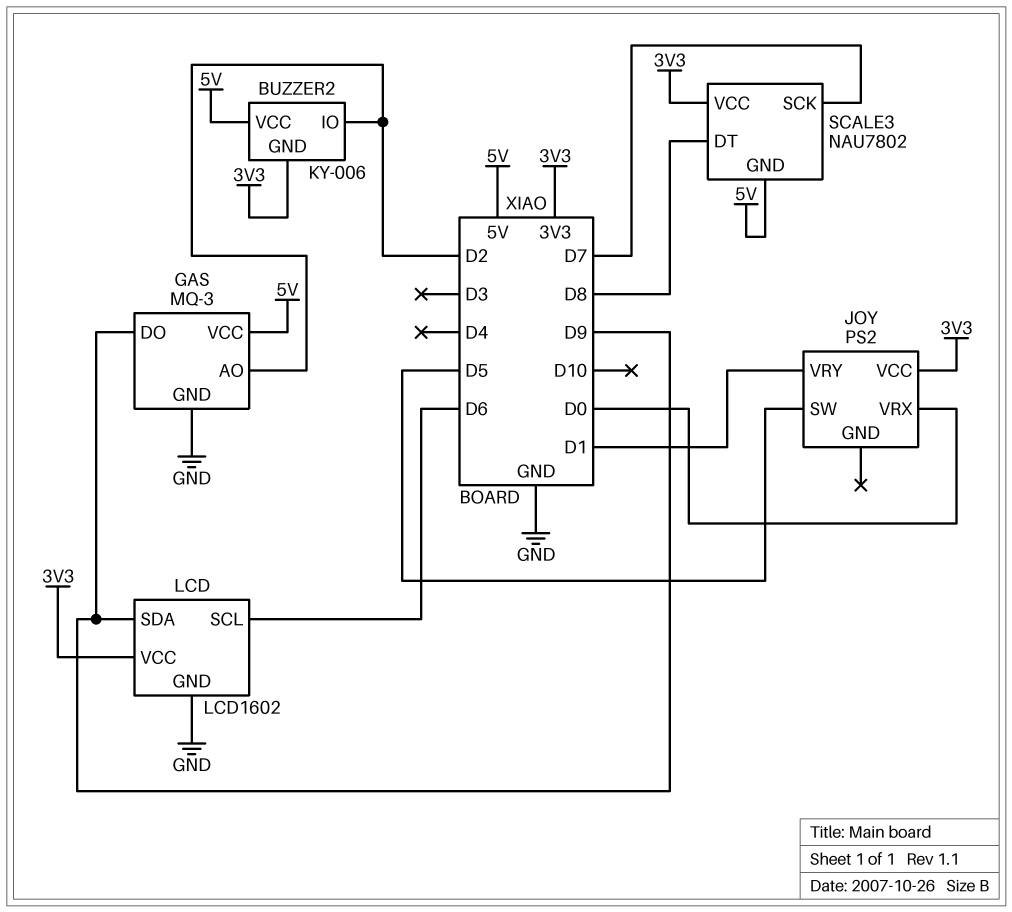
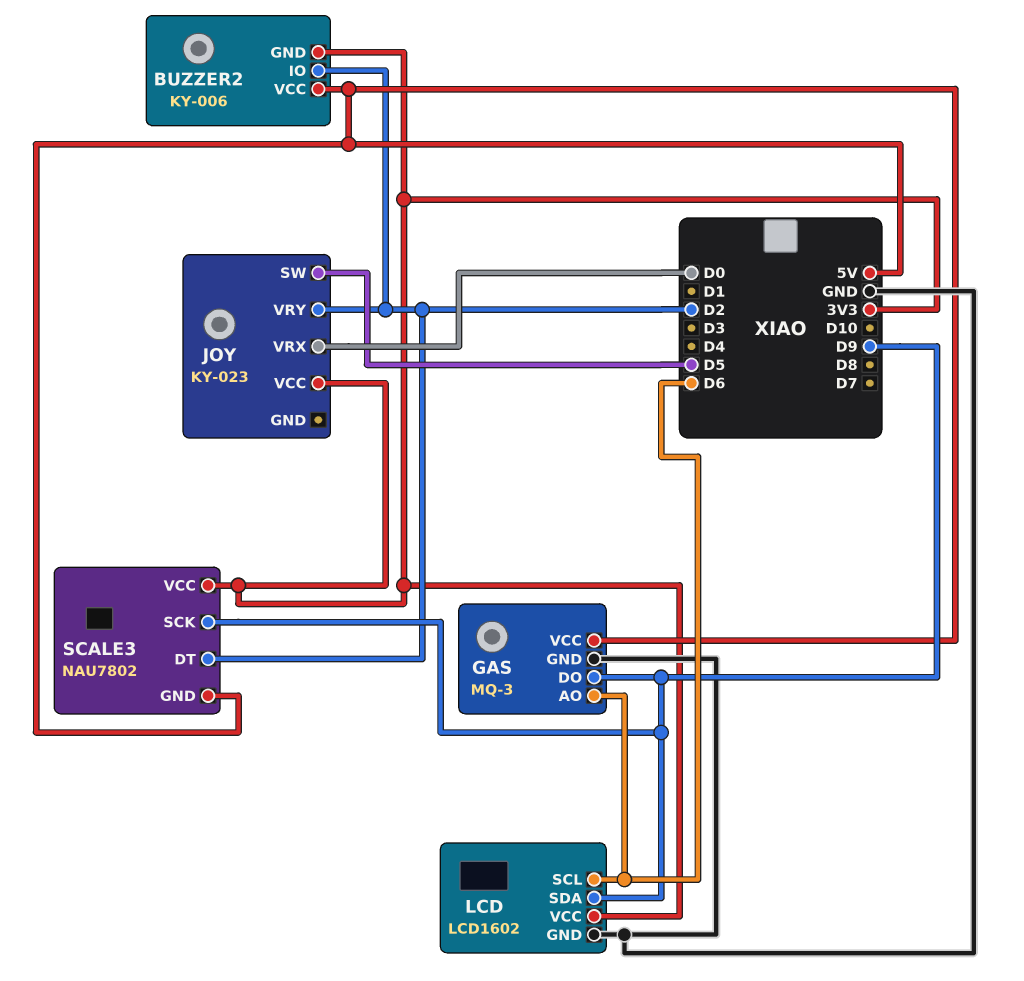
GAS pin AO: D2 -> D6
JOY: PS2 -> KY-023
JOY pin VRY: D1 -> D2
SCALE3 pin DT: D8 -> D2
SCALE3 pin SCK: D7 -> D9

